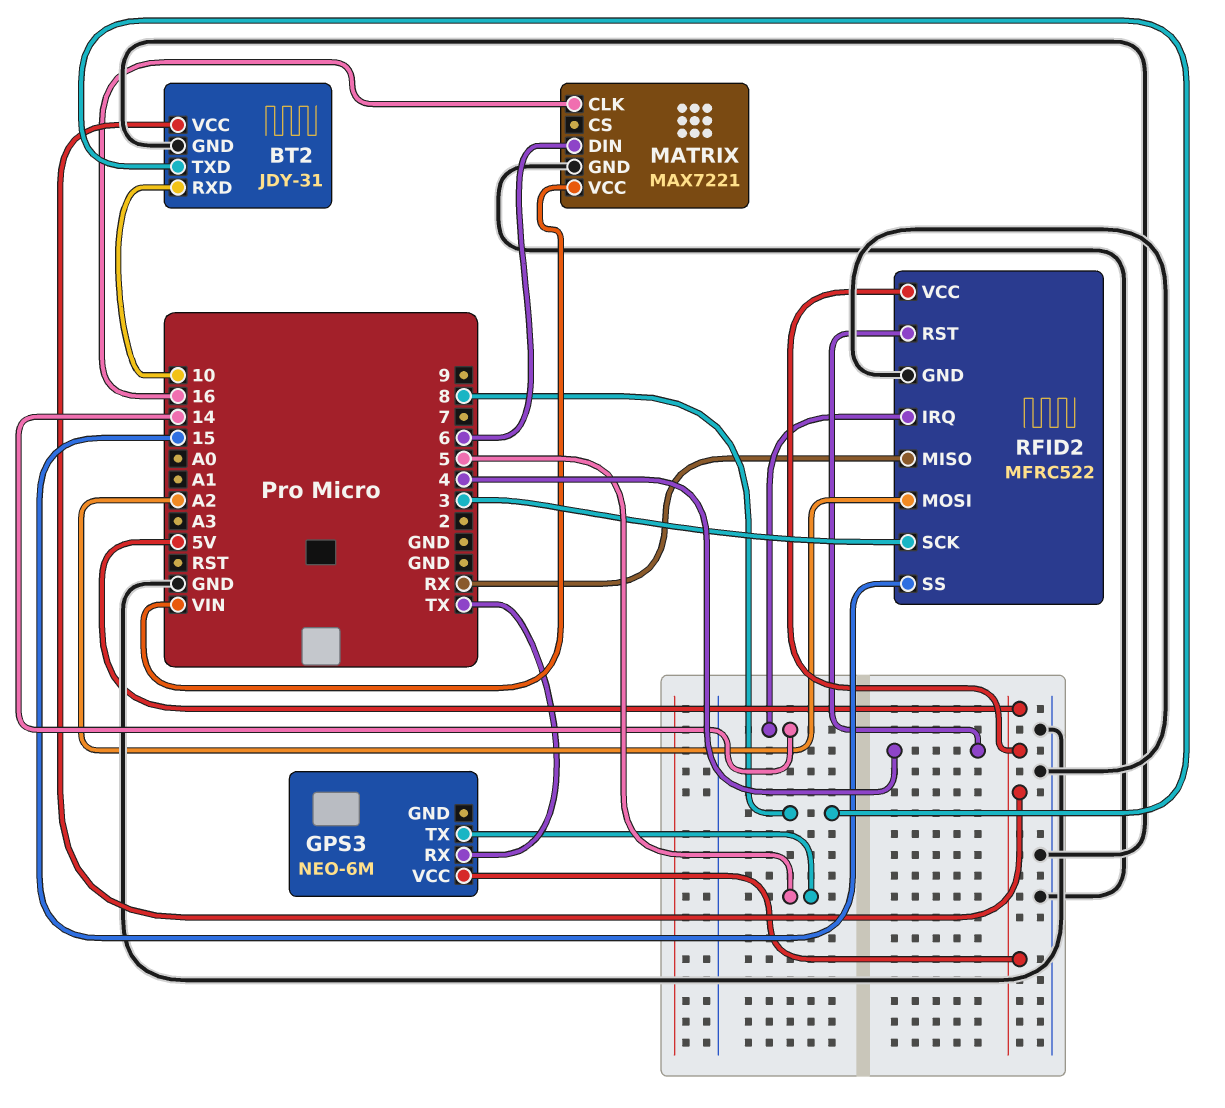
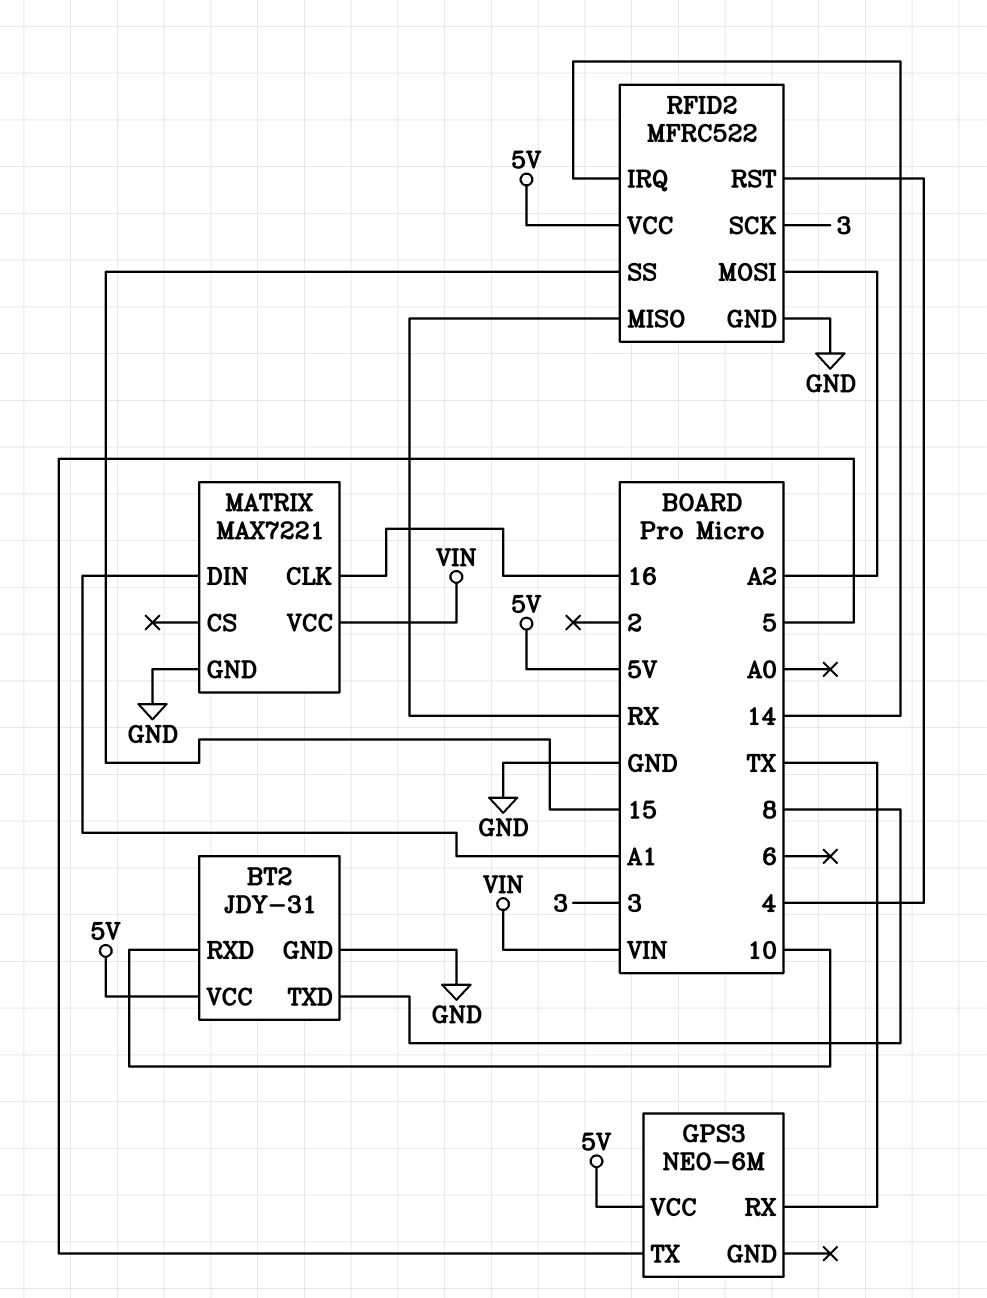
MATRIX pin DIN: 6 -> A1

